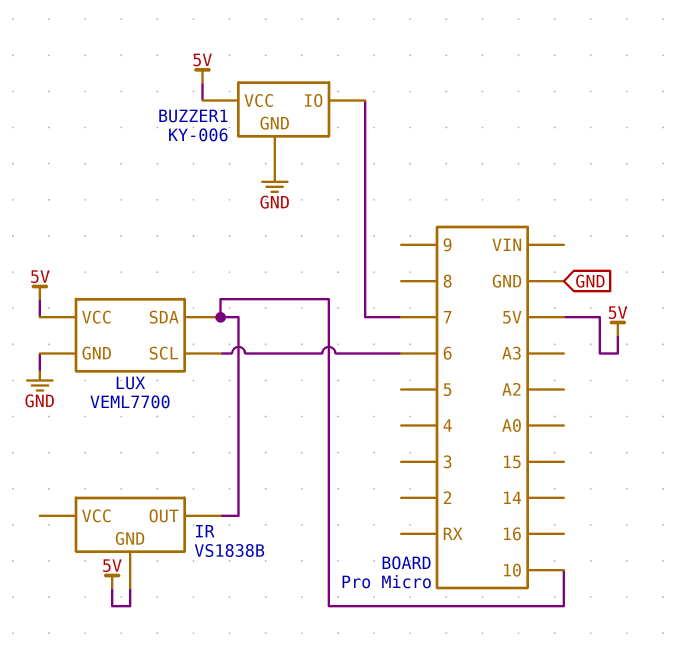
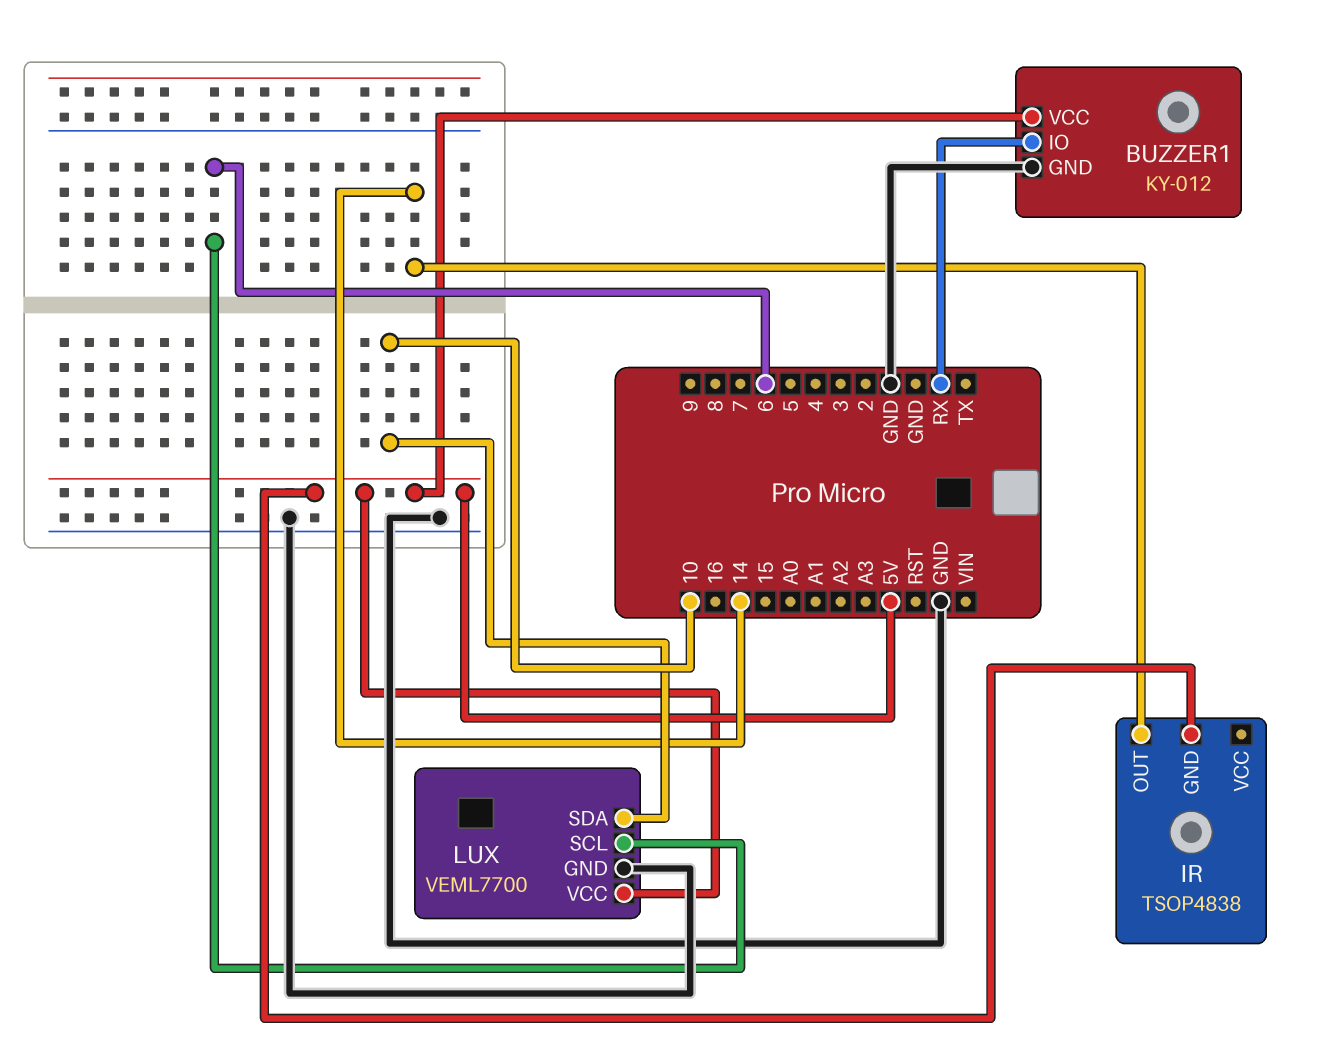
BUZZER1: KY-006 -> KY-012
BUZZER1 pin IO: 7 -> RX
IR: VS1838B -> TSOP4838
IR pin OUT: 10 -> 14

